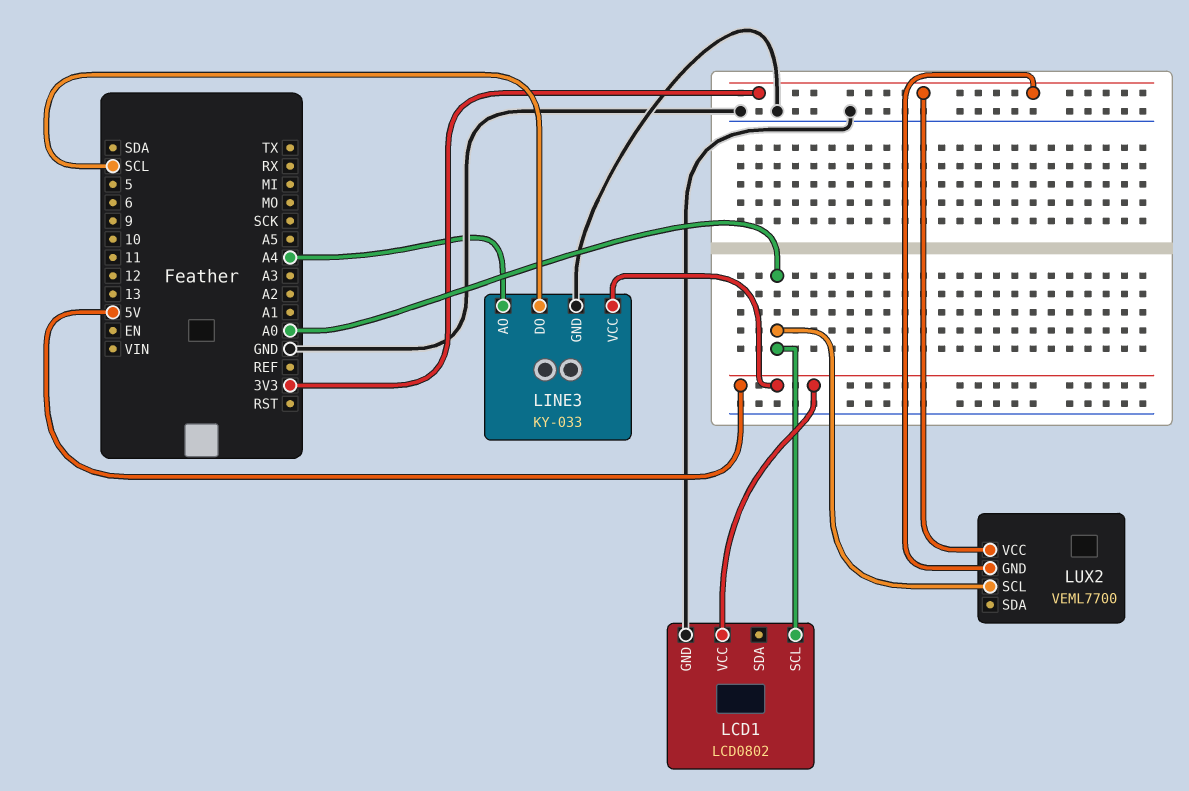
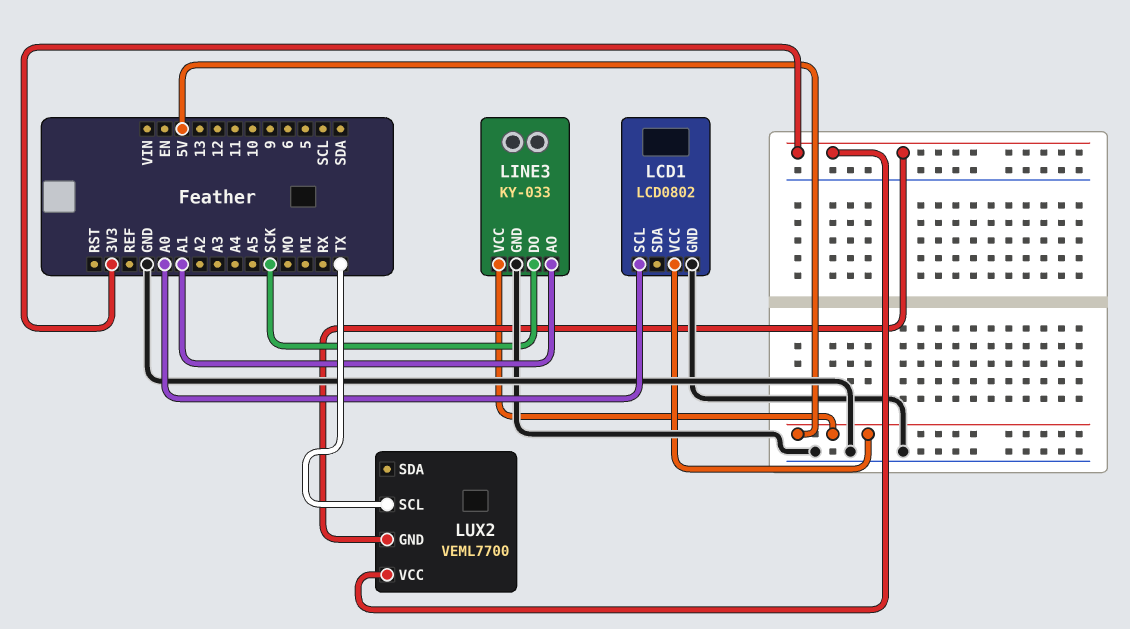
LINE3 pin AO: A4 -> A1
LINE3 pin DO: SCL -> SCK
LUX2 pin SCL: A0 -> TX

